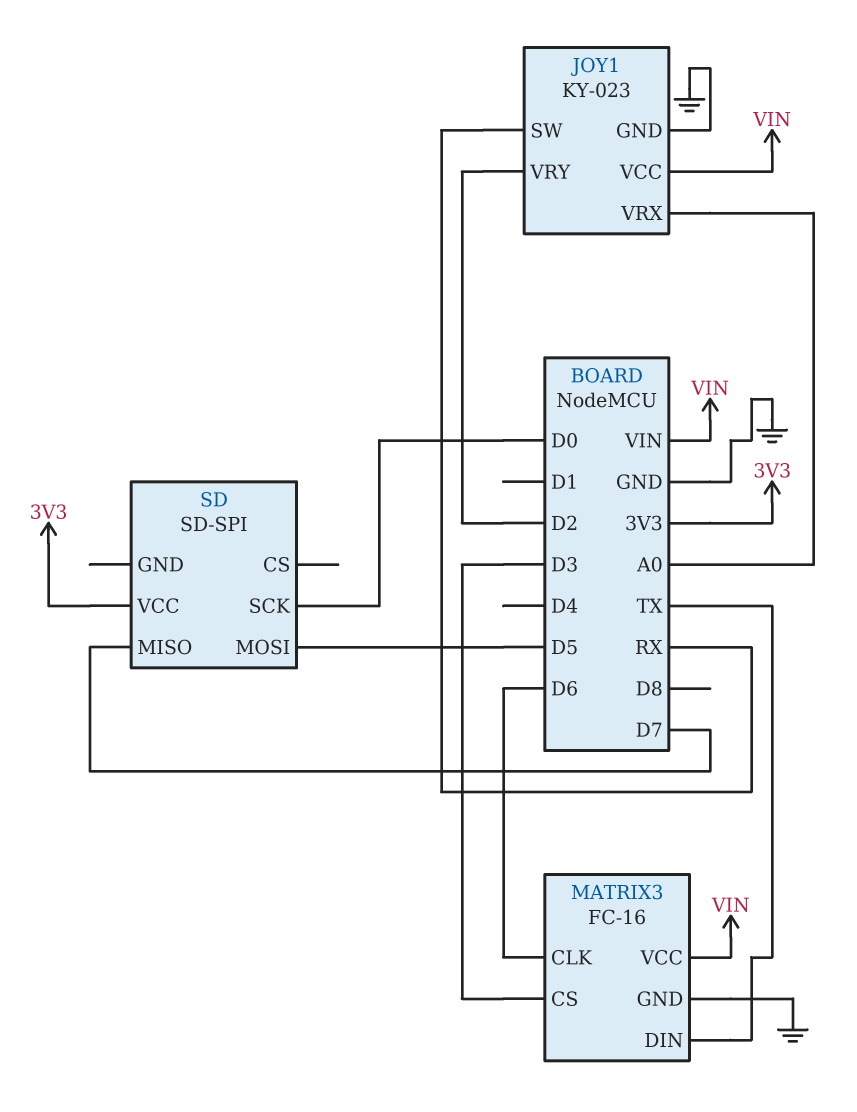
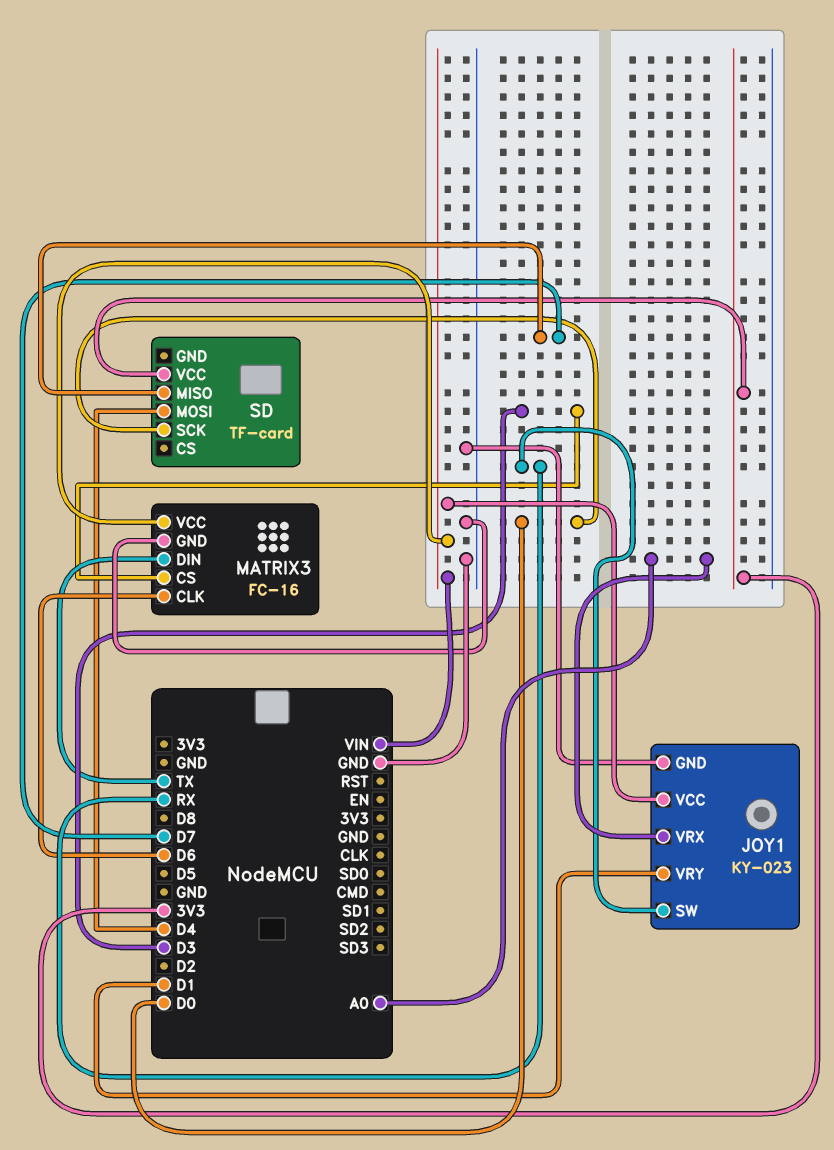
JOY1 pin VRY: D2 -> D1
SD: SD-SPI -> TF-card
SD pin MOSI: D5 -> D4

